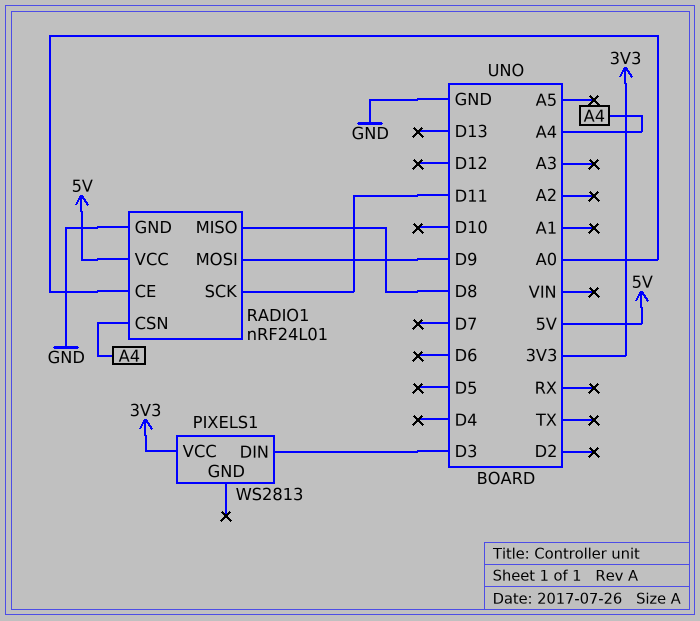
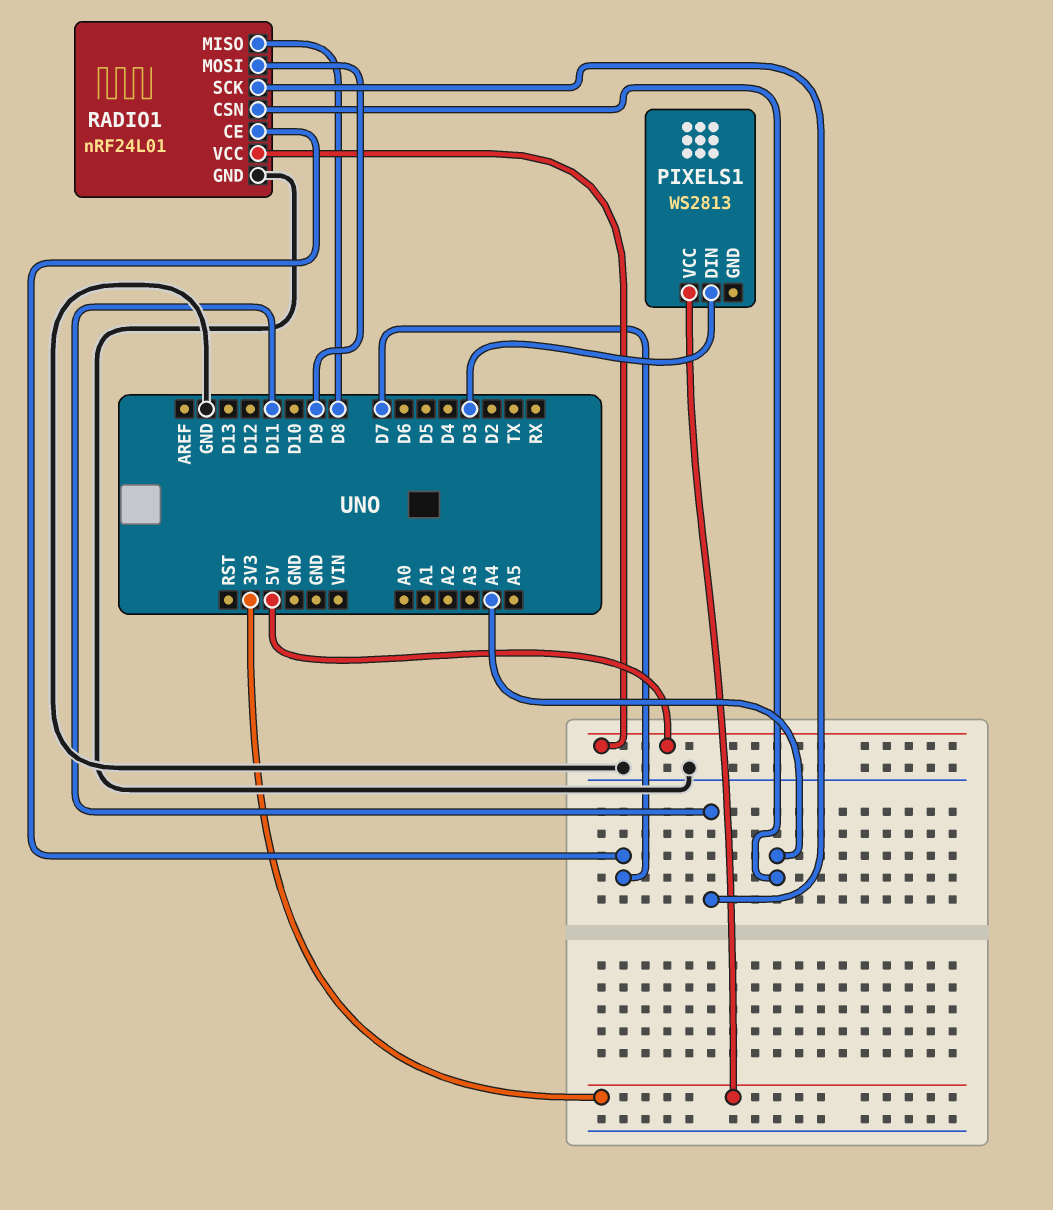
RADIO1 pin CE: A0 -> D7

